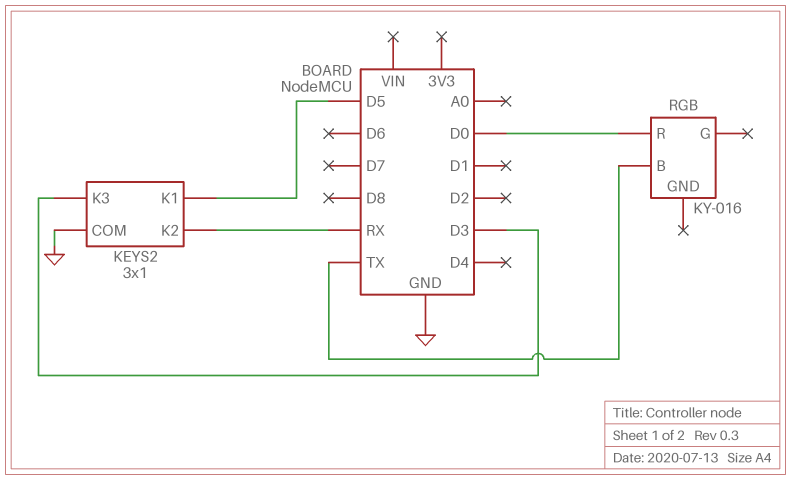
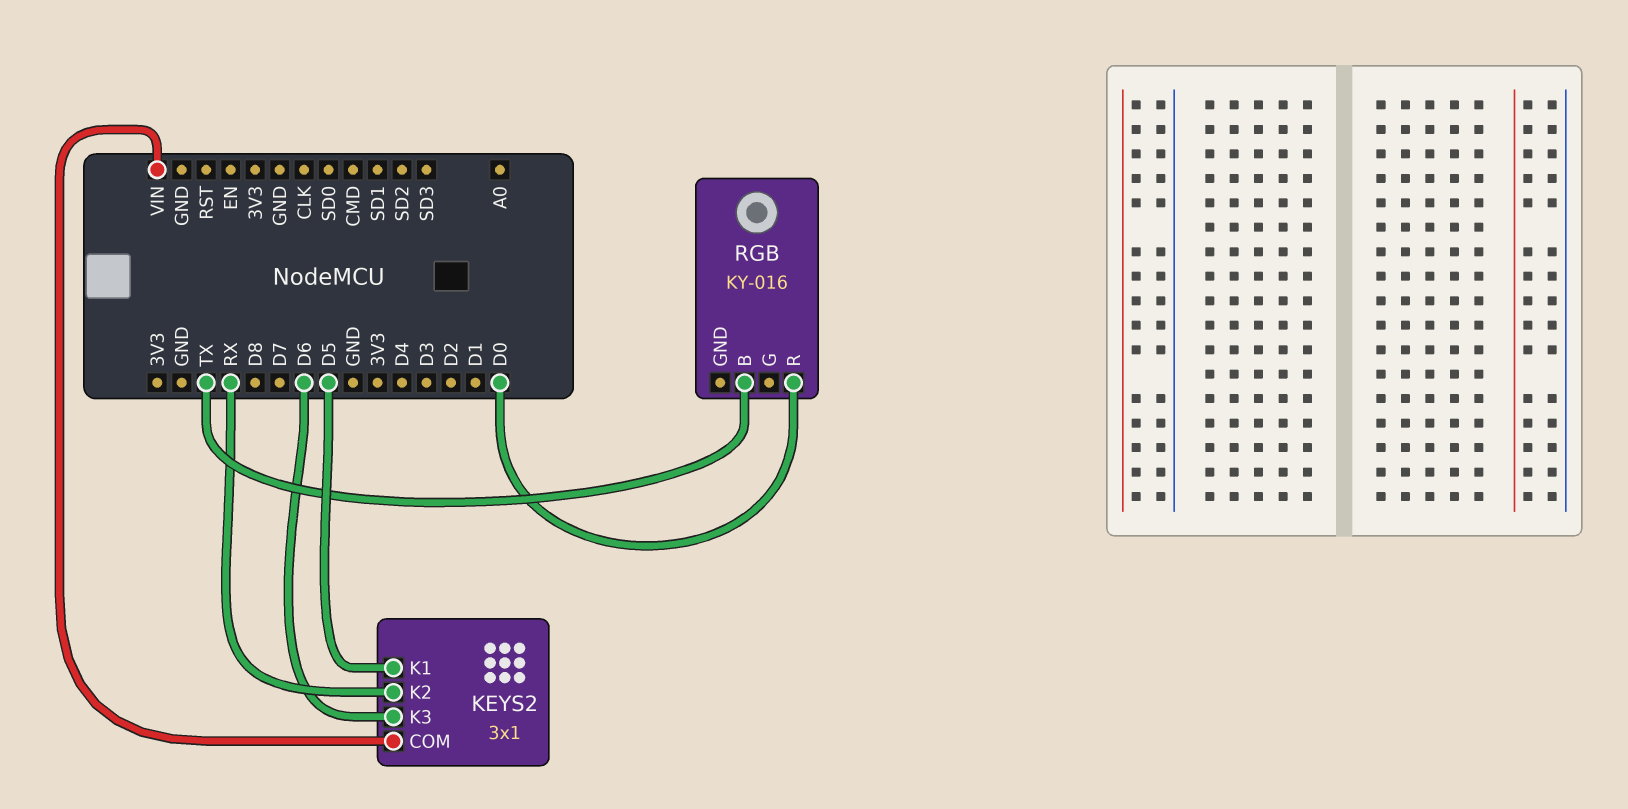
KEYS2 pin COM: GND -> VIN
KEYS2 pin K3: D3 -> D6

